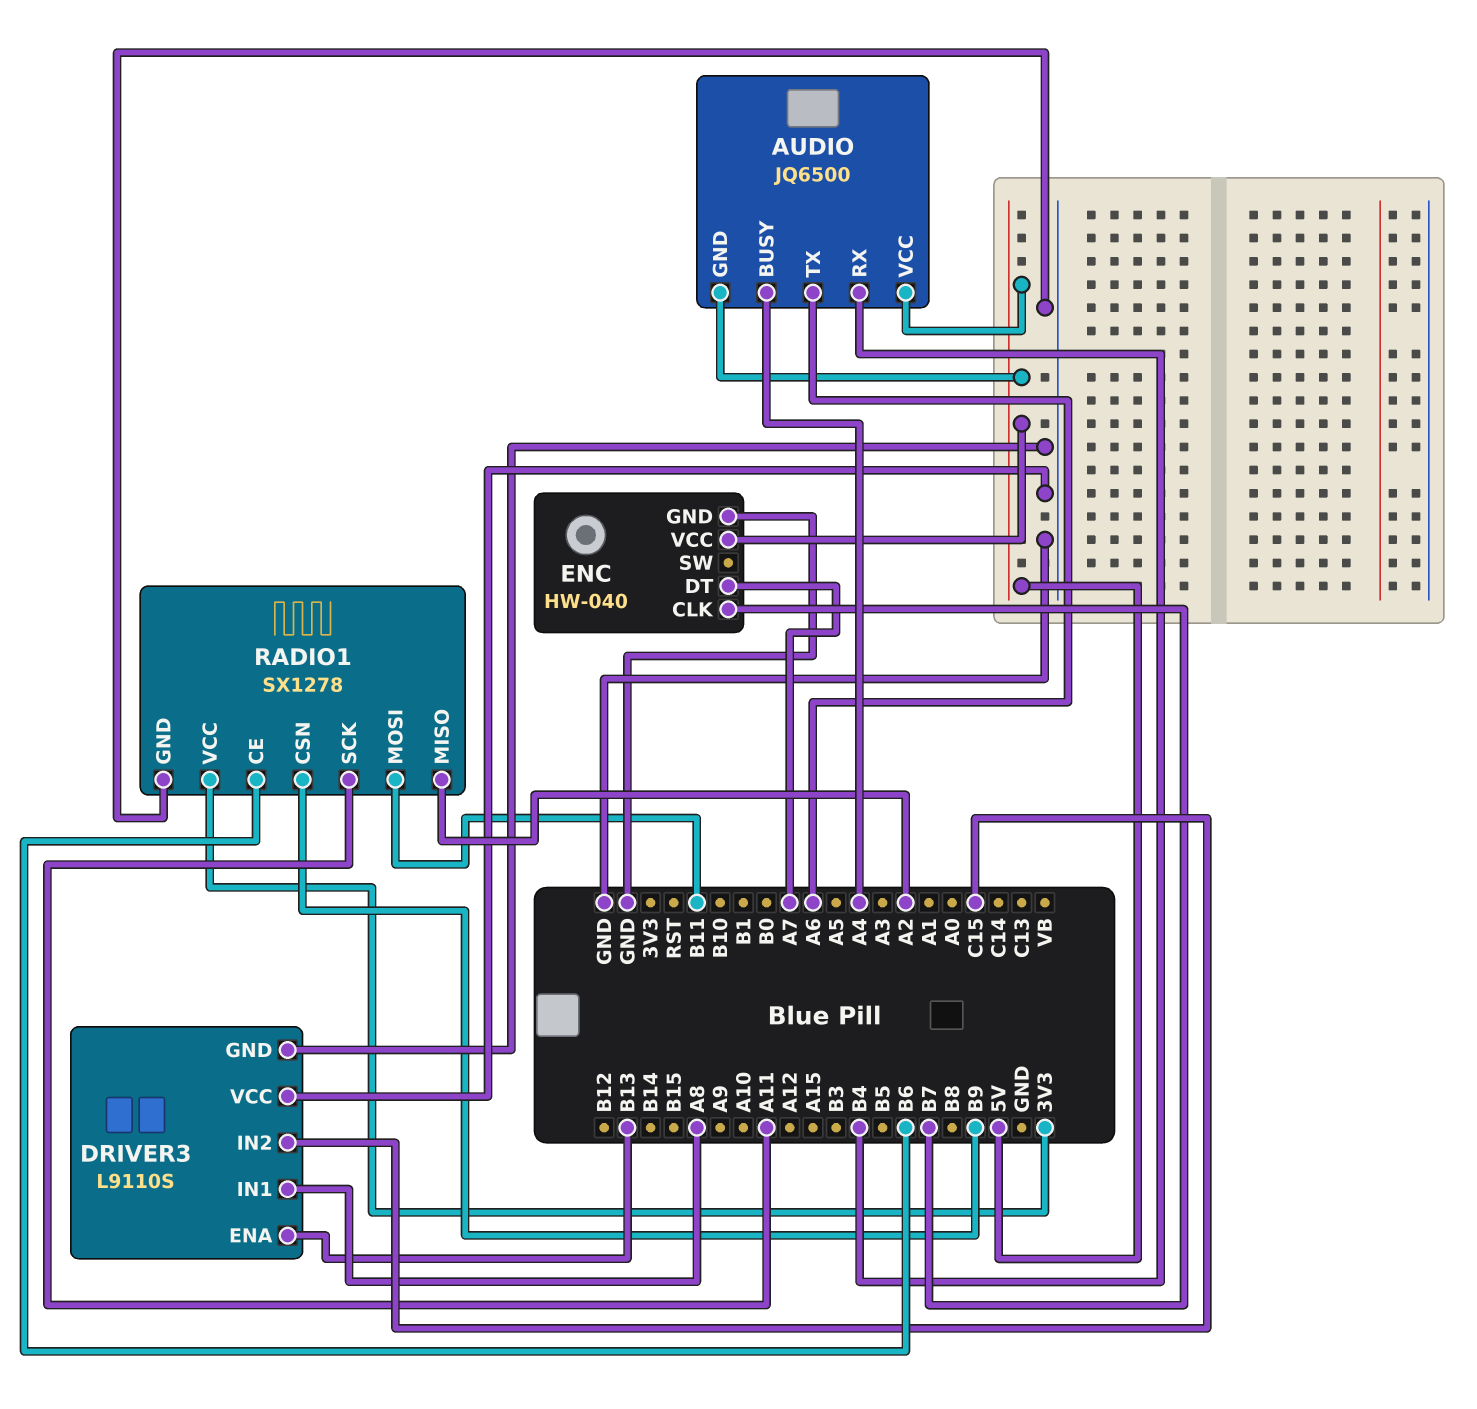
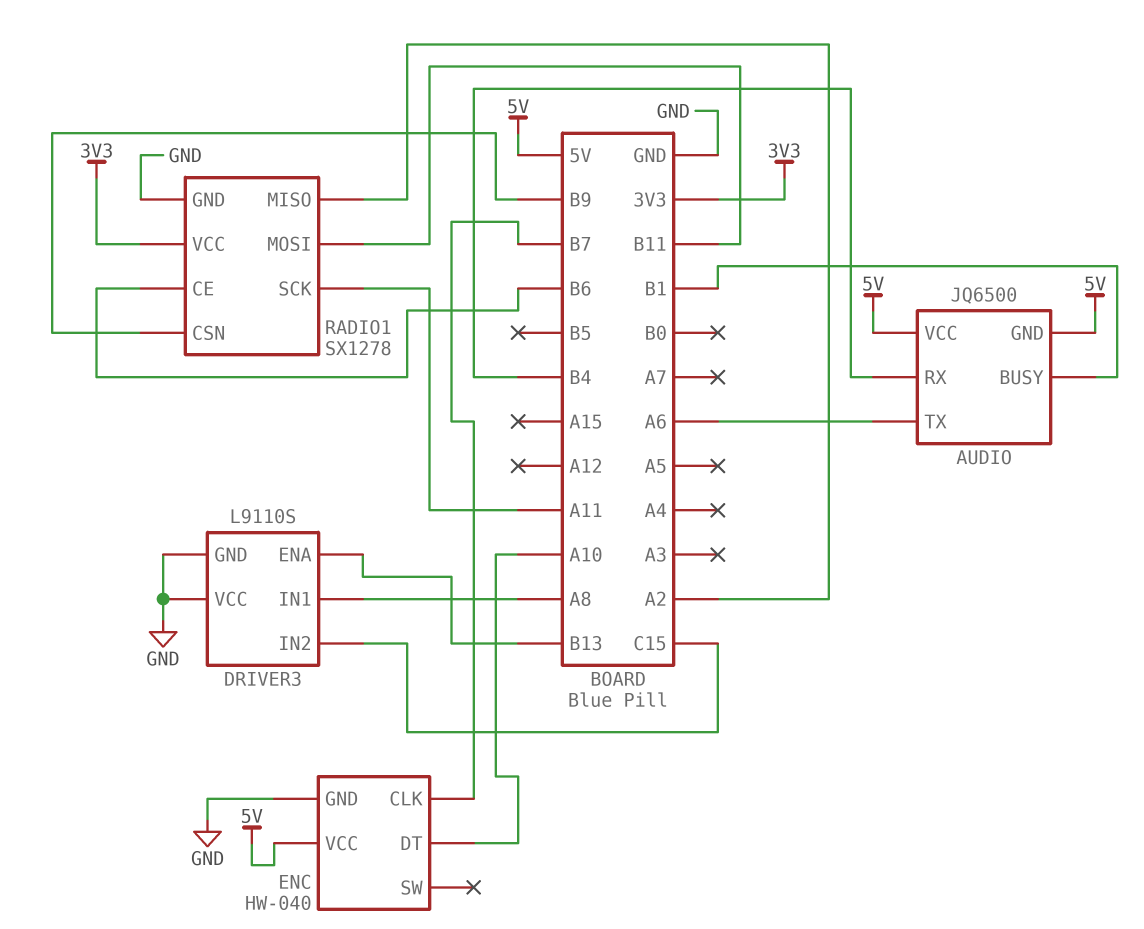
AUDIO pin BUSY: A4 -> B1
ENC pin DT: A7 -> A10

